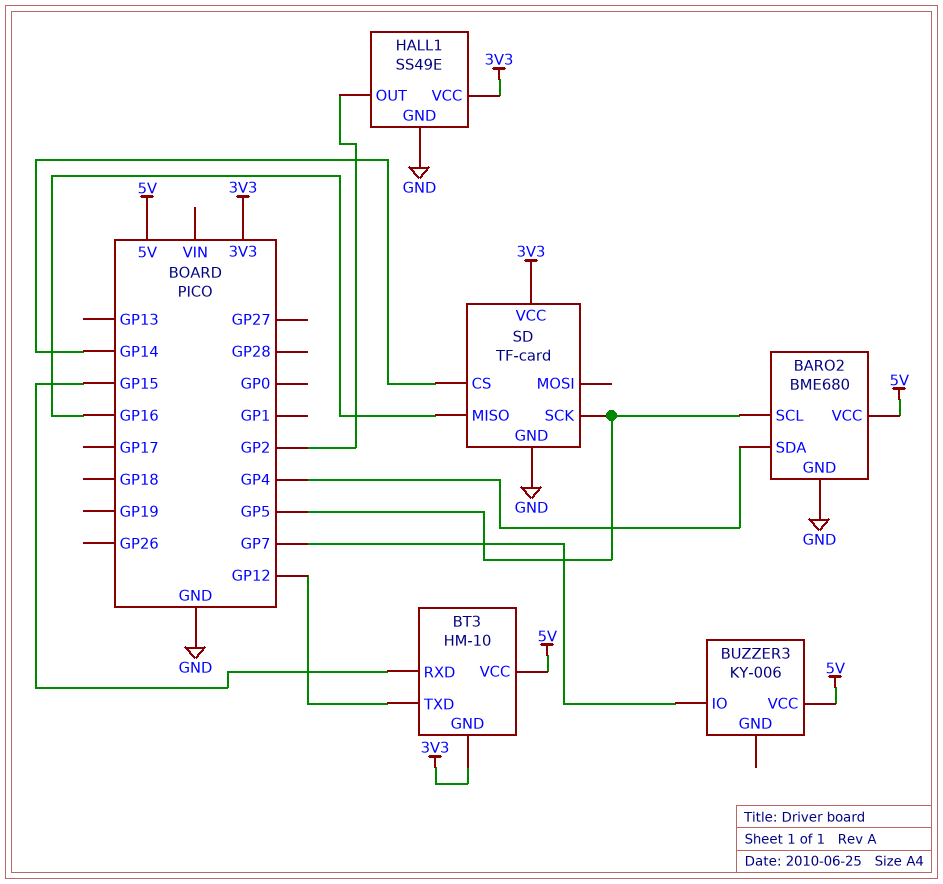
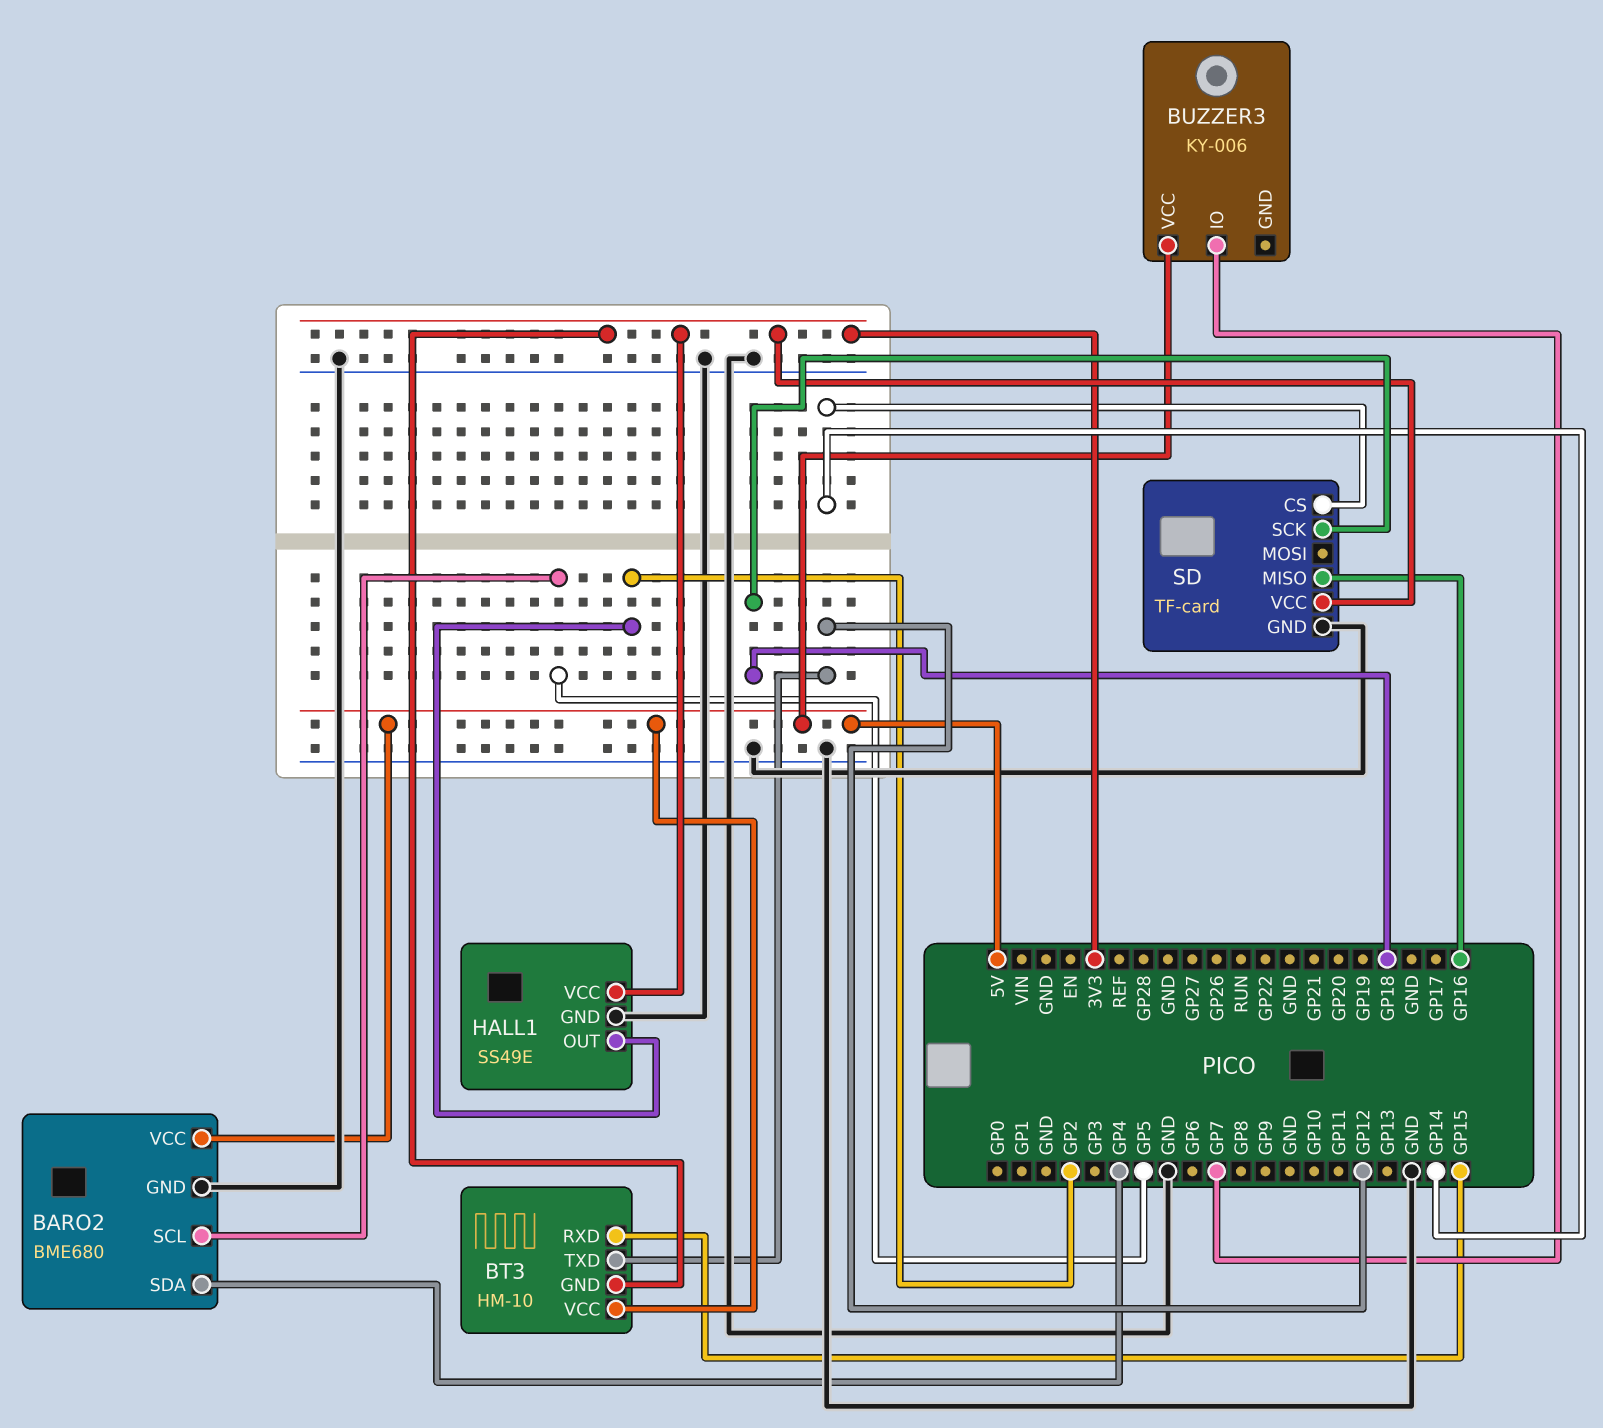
SD pin SCK: GP5 -> GP18

